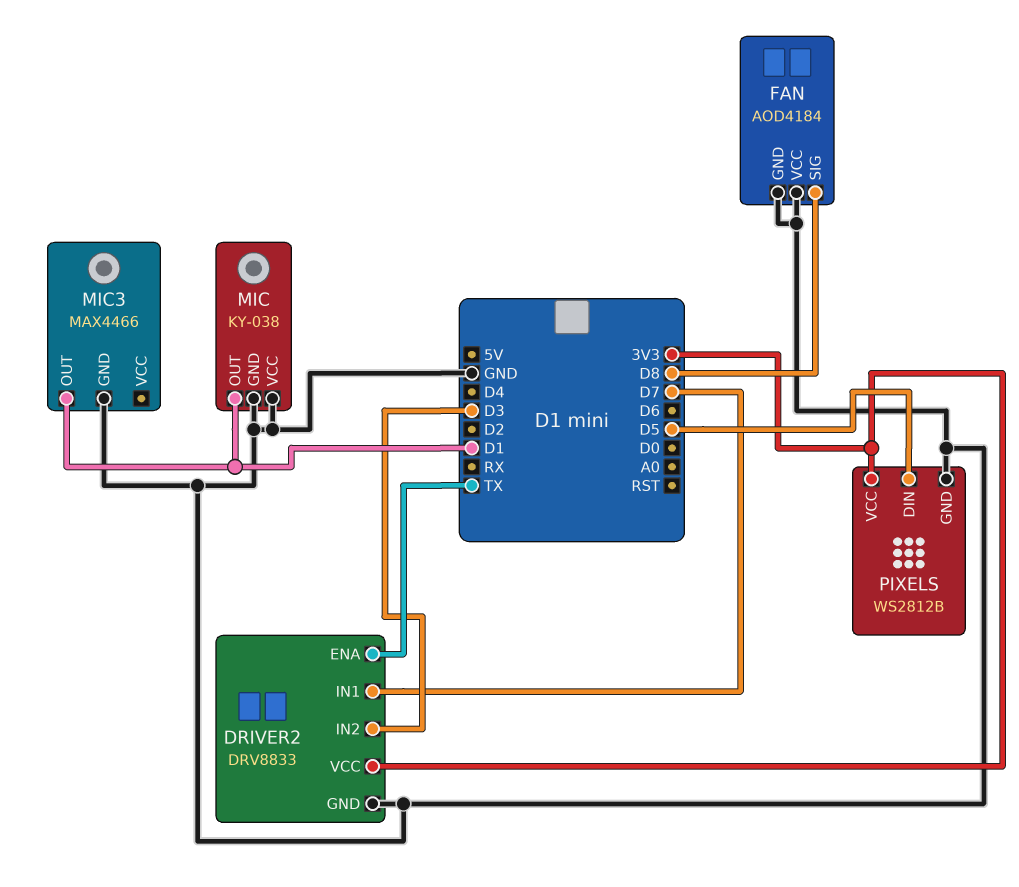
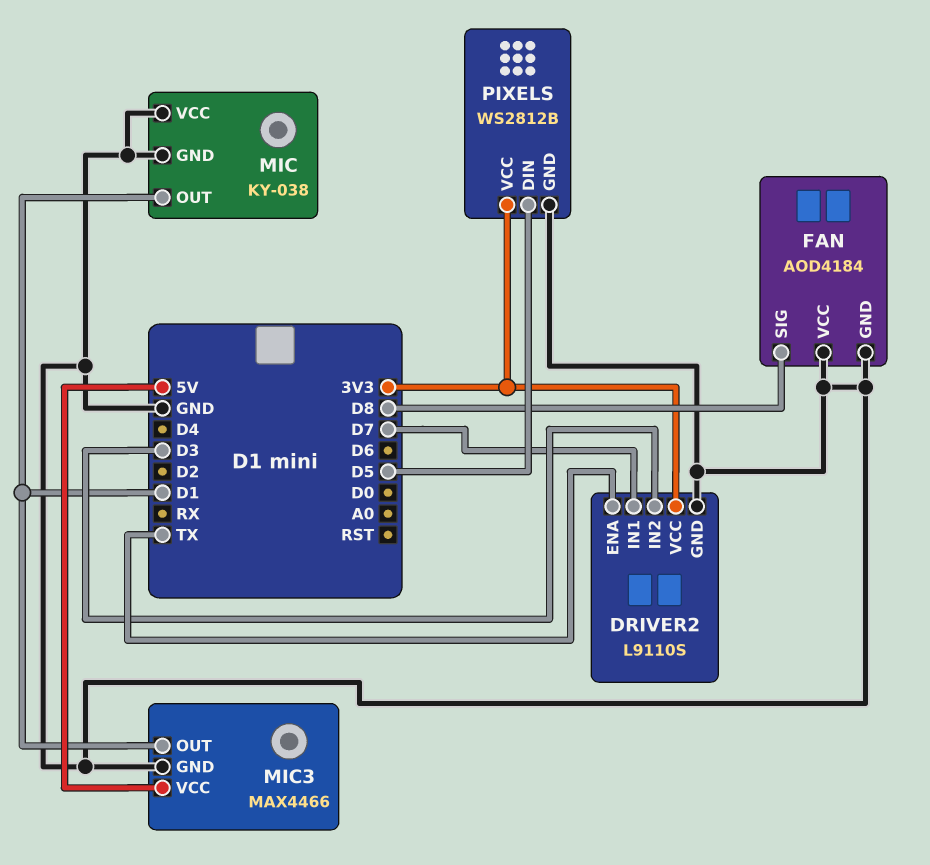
DRIVER2: DRV8833 -> L9110S
MIC3 pin VCC: none -> 5V

